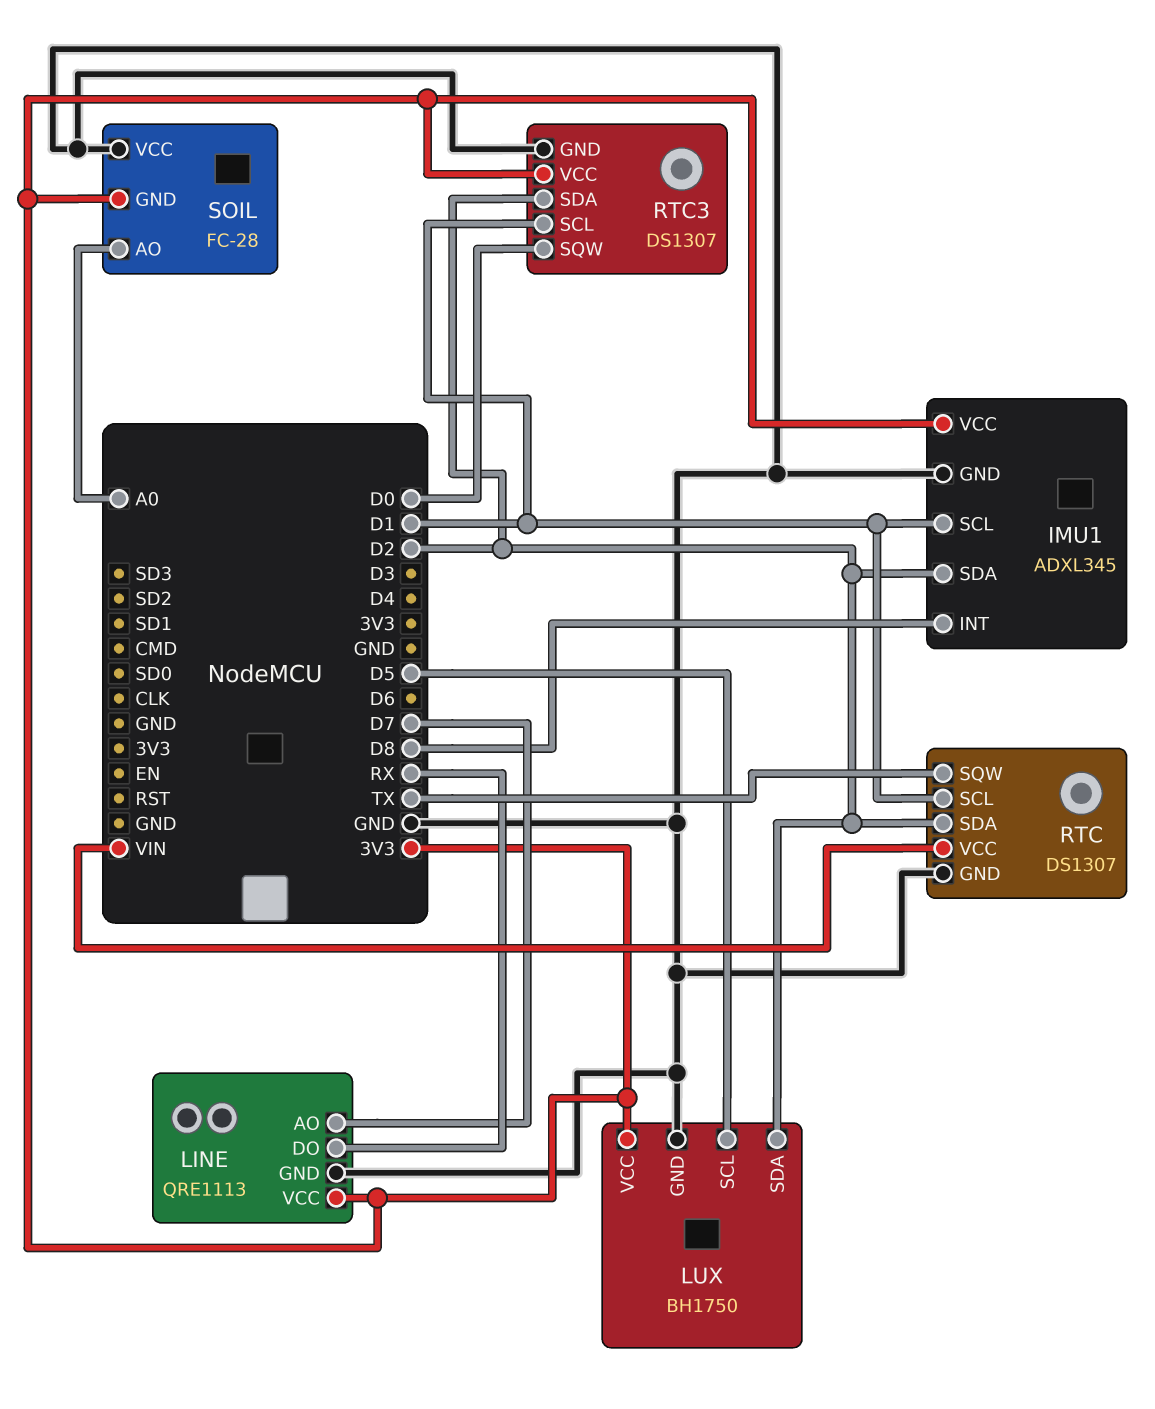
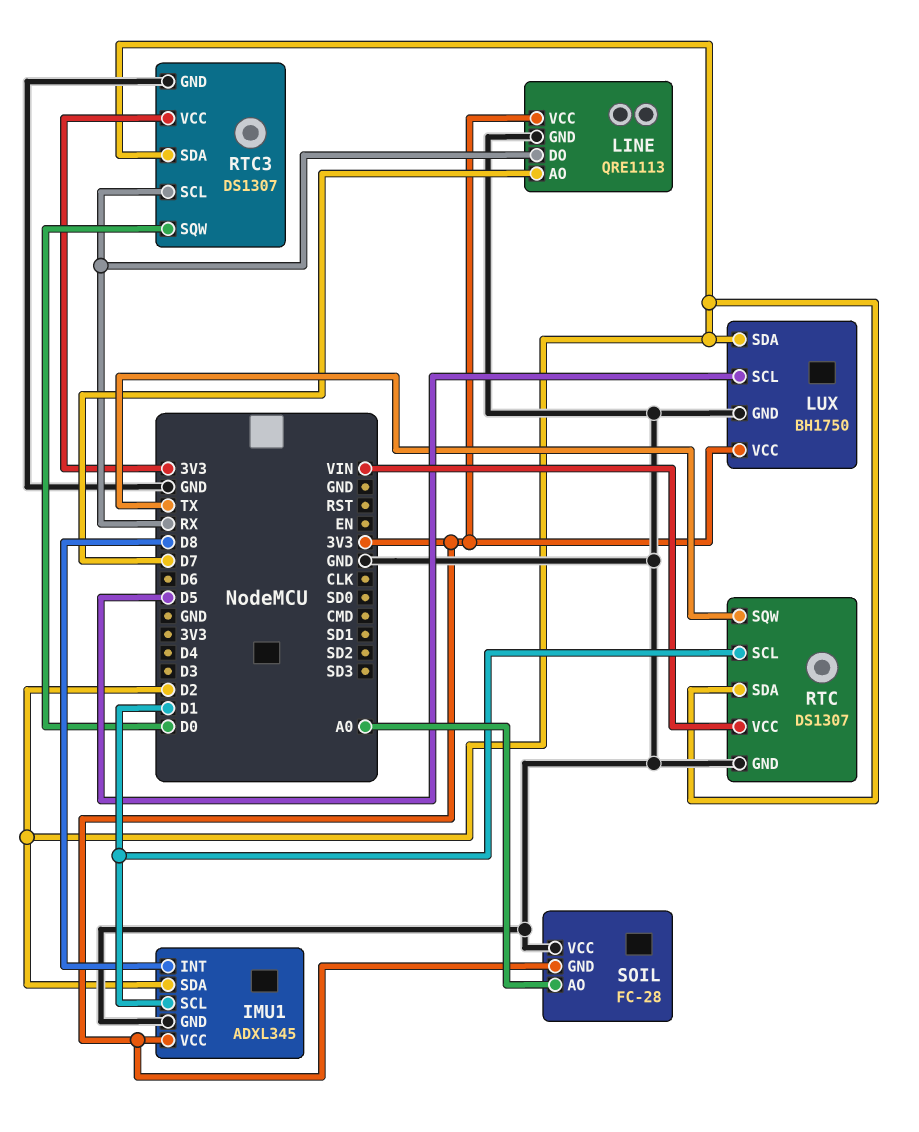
RTC3 pin SCL: D1 -> RX

